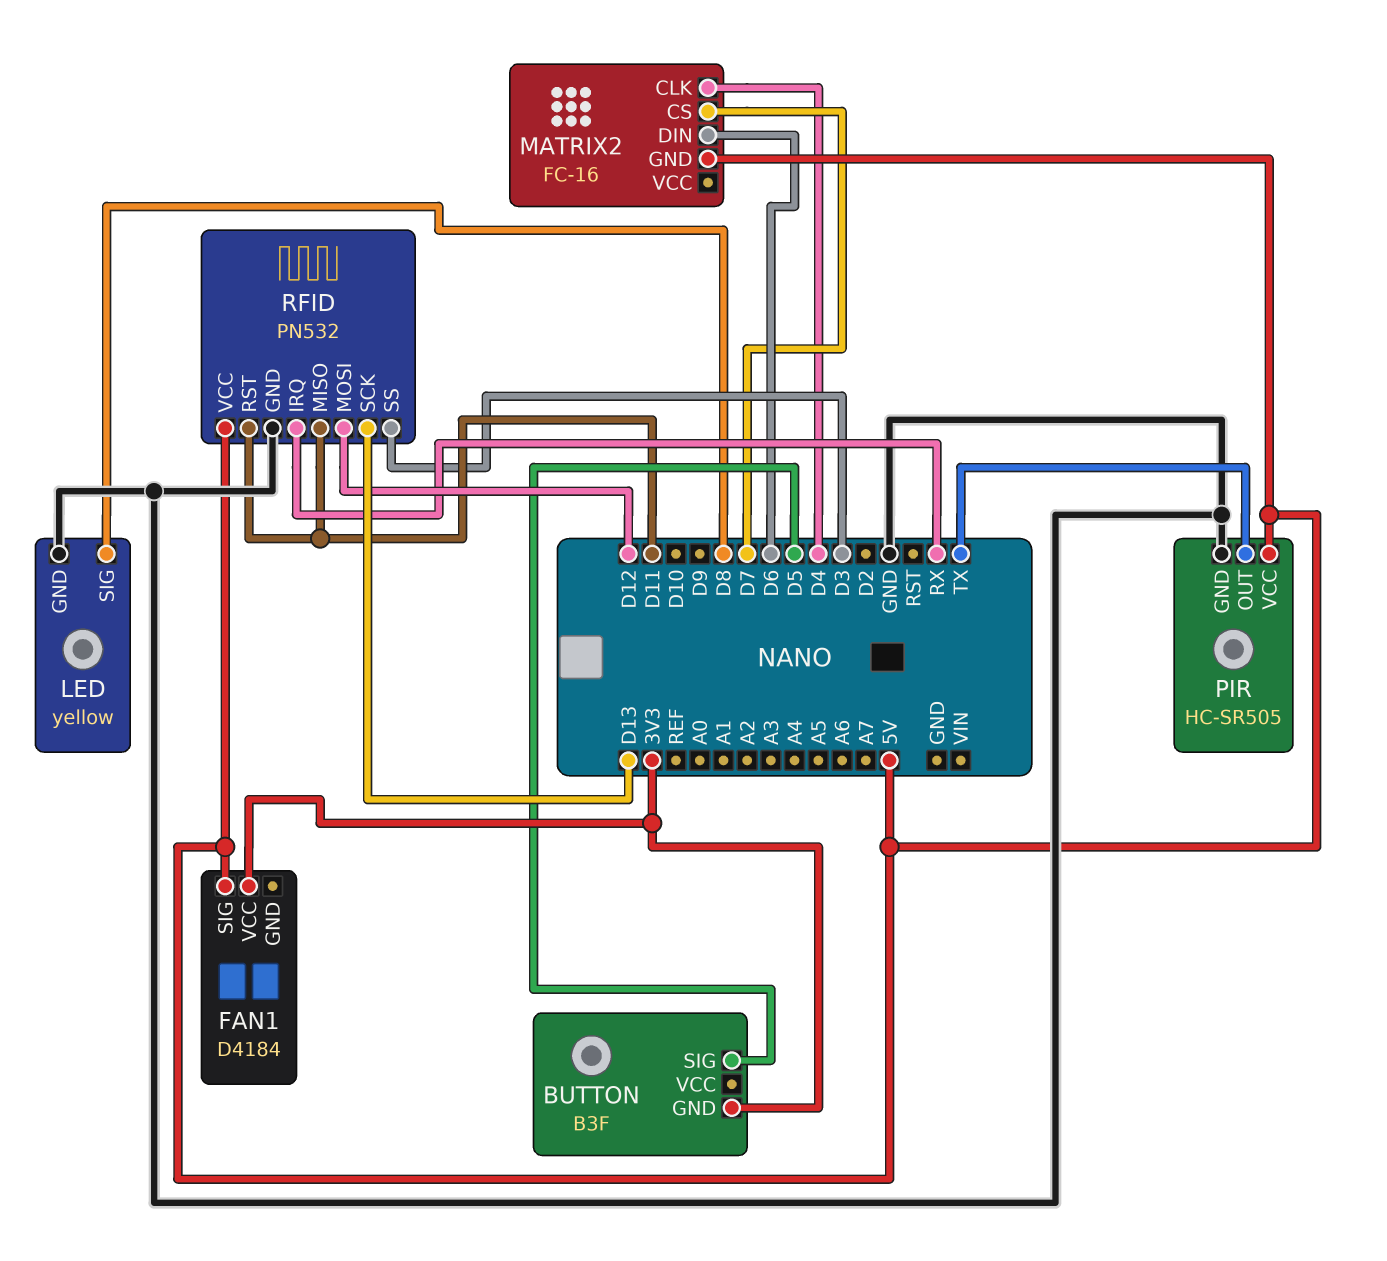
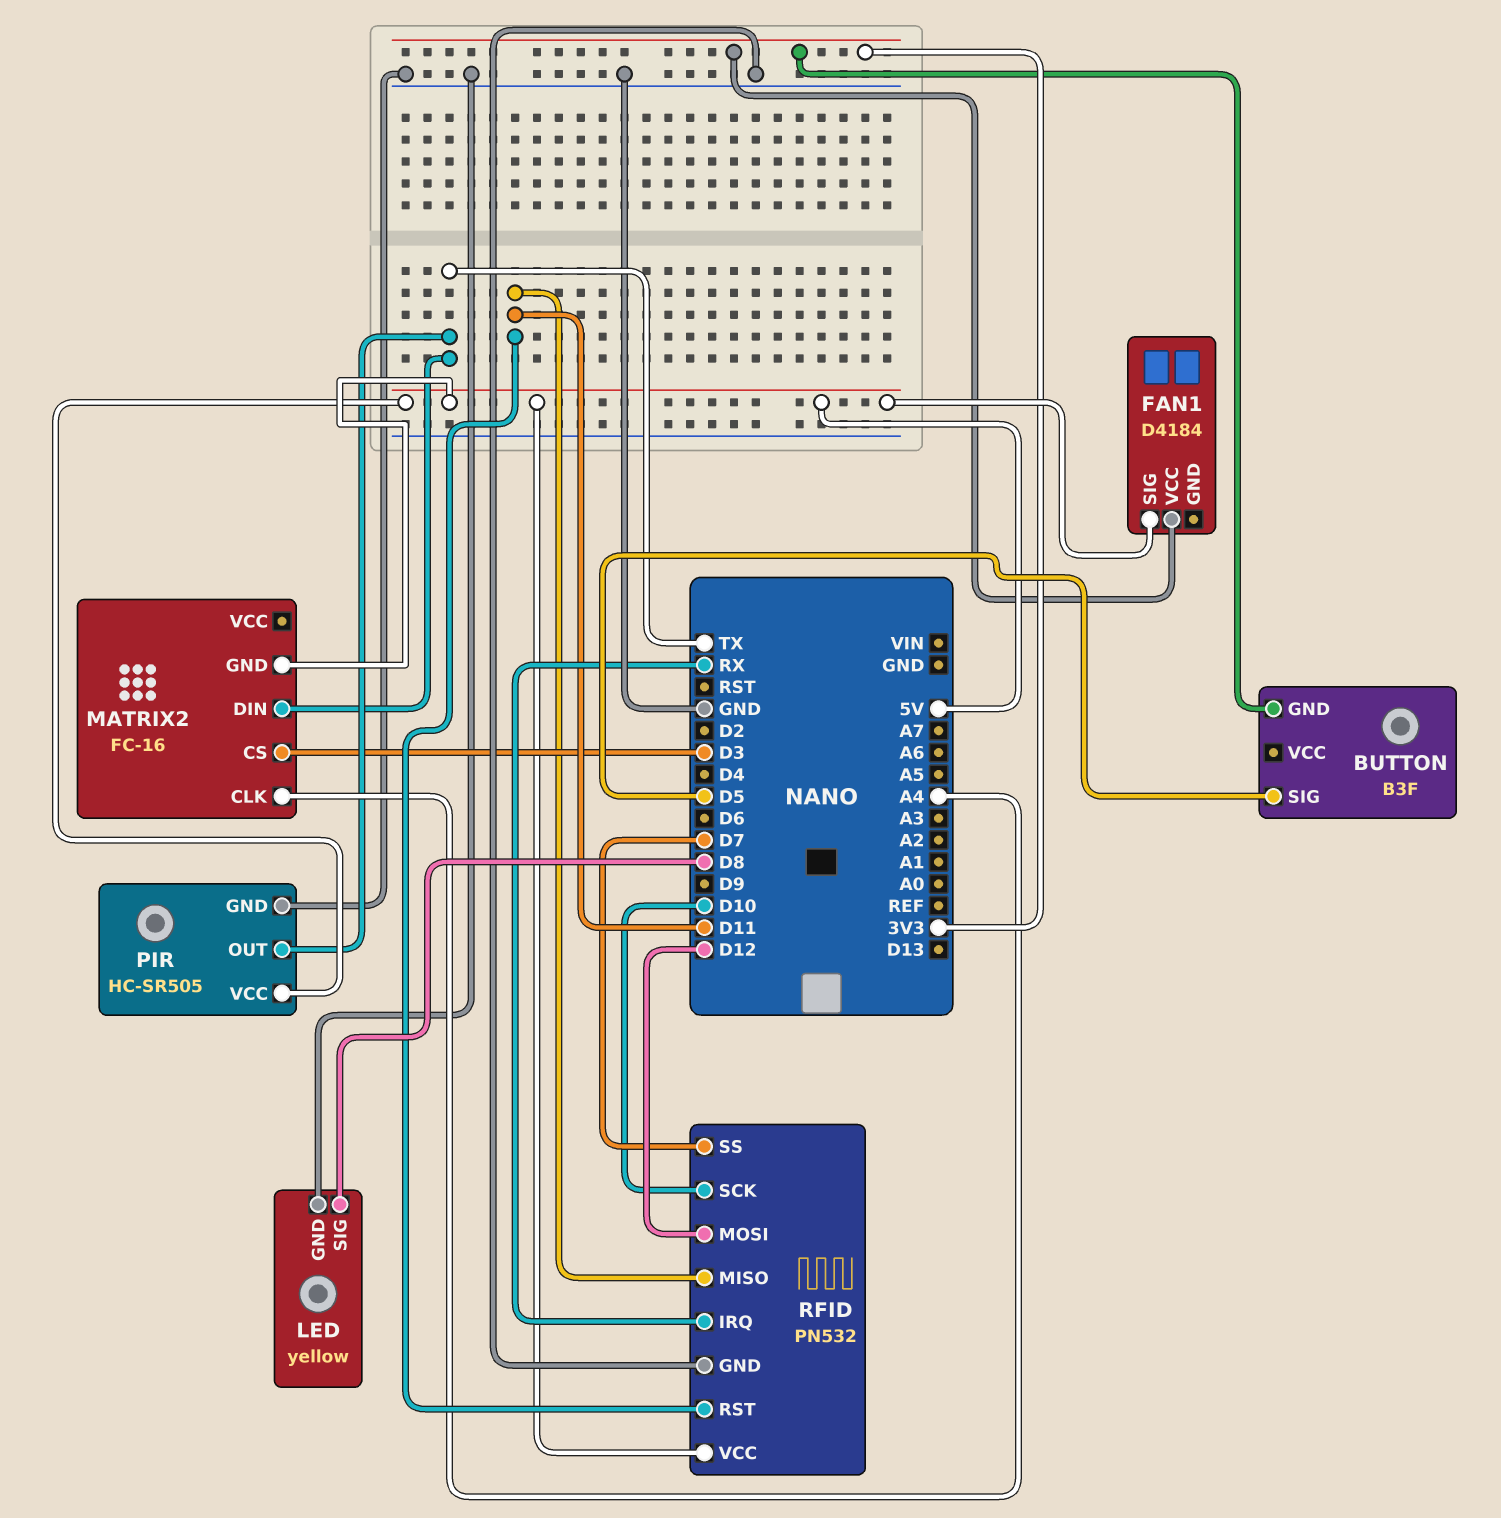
MATRIX2 pin CLK: D4 -> A4
MATRIX2 pin CS: D7 -> D3
MATRIX2 pin DIN: D6 -> TX
RFID pin SCK: D13 -> D10
RFID pin SS: D3 -> D7

